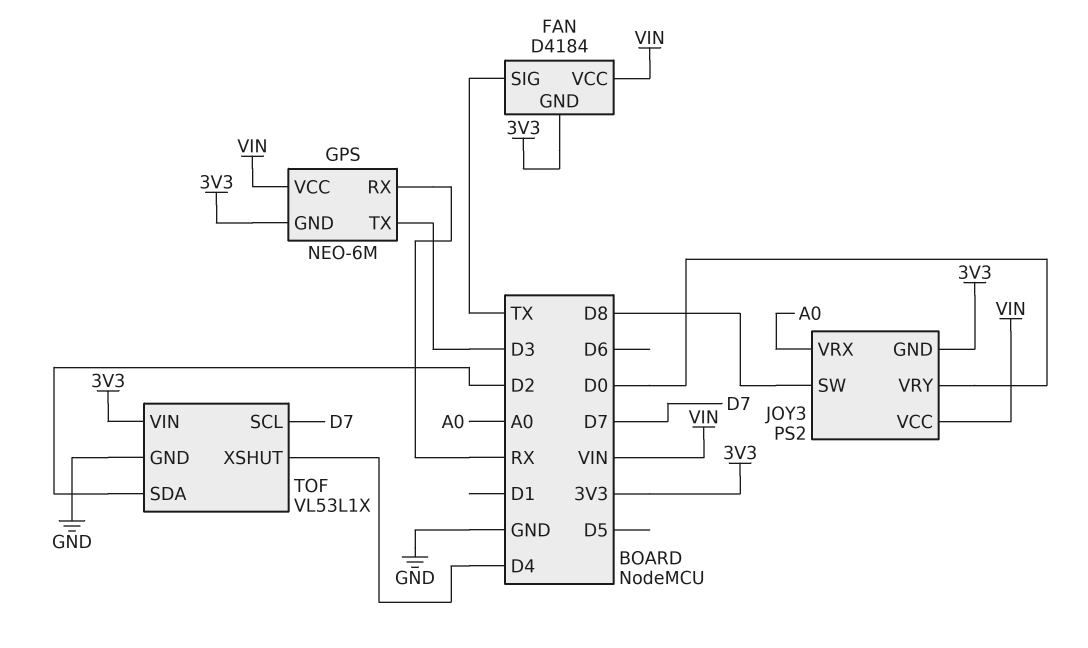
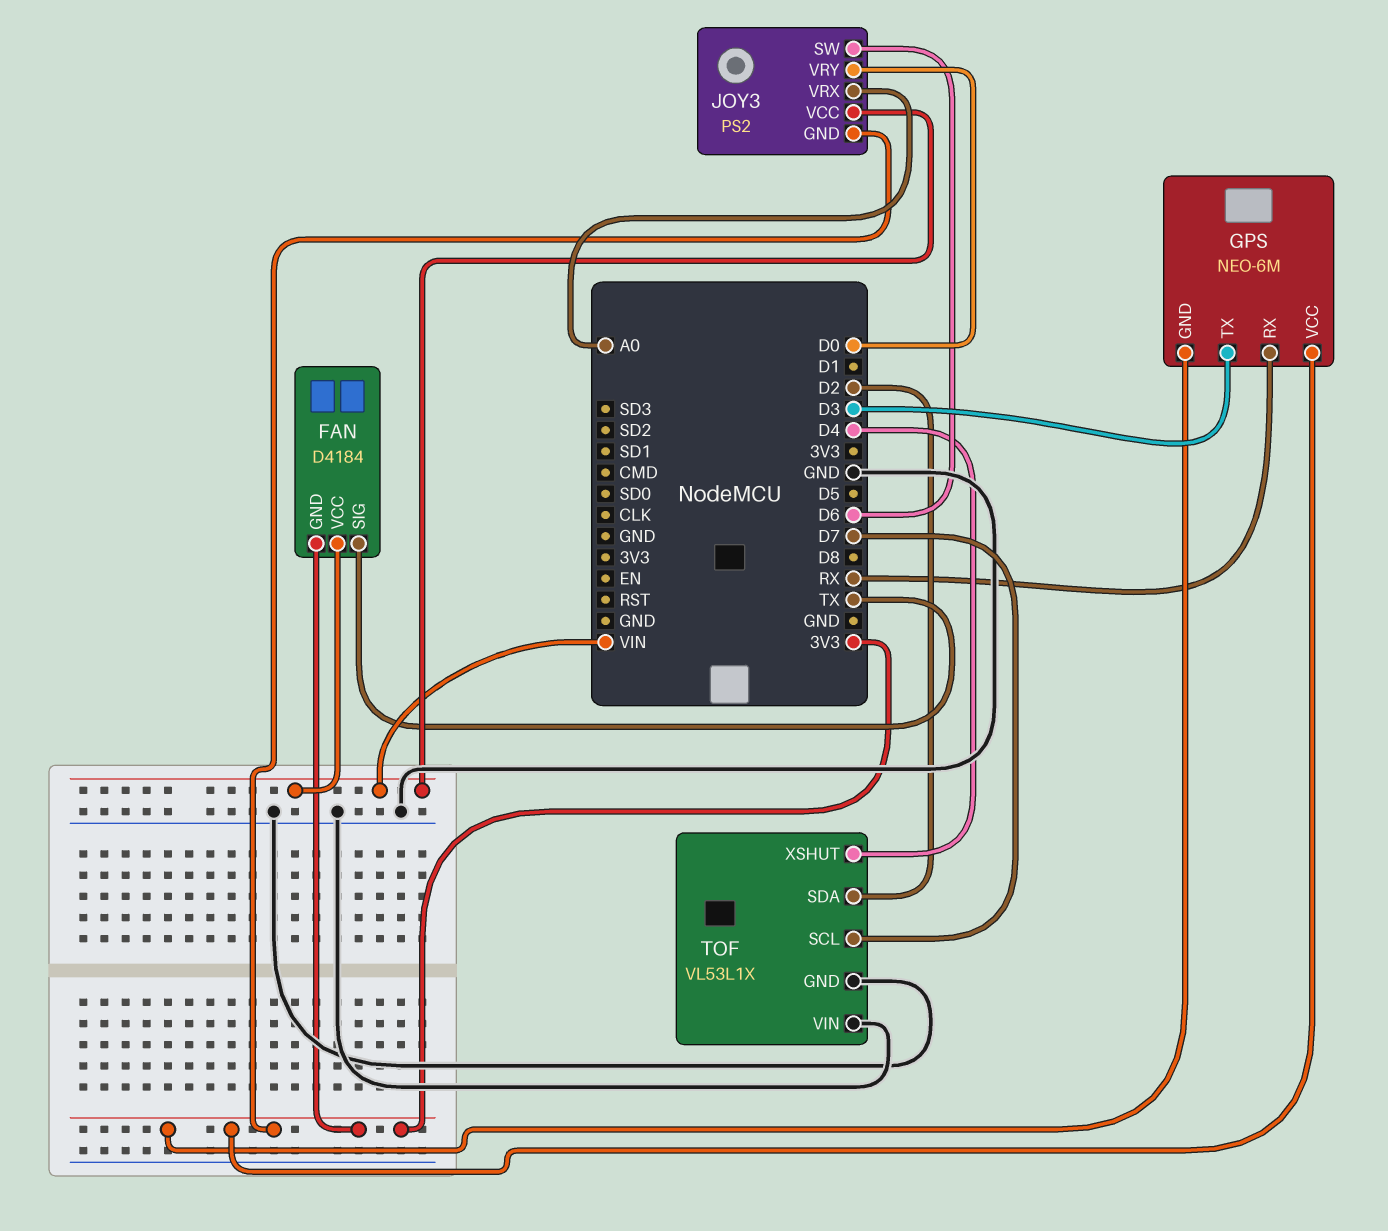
GPS pin VCC: VIN -> 3V3
JOY3 pin SW: D8 -> D6
TOF pin VIN: 3V3 -> GND

